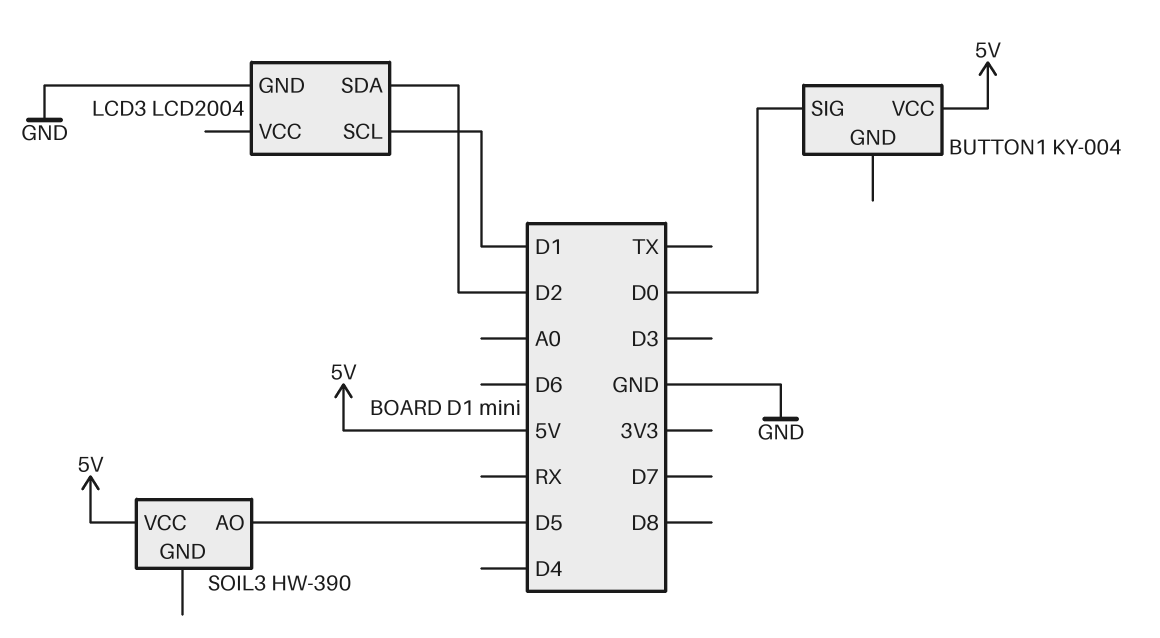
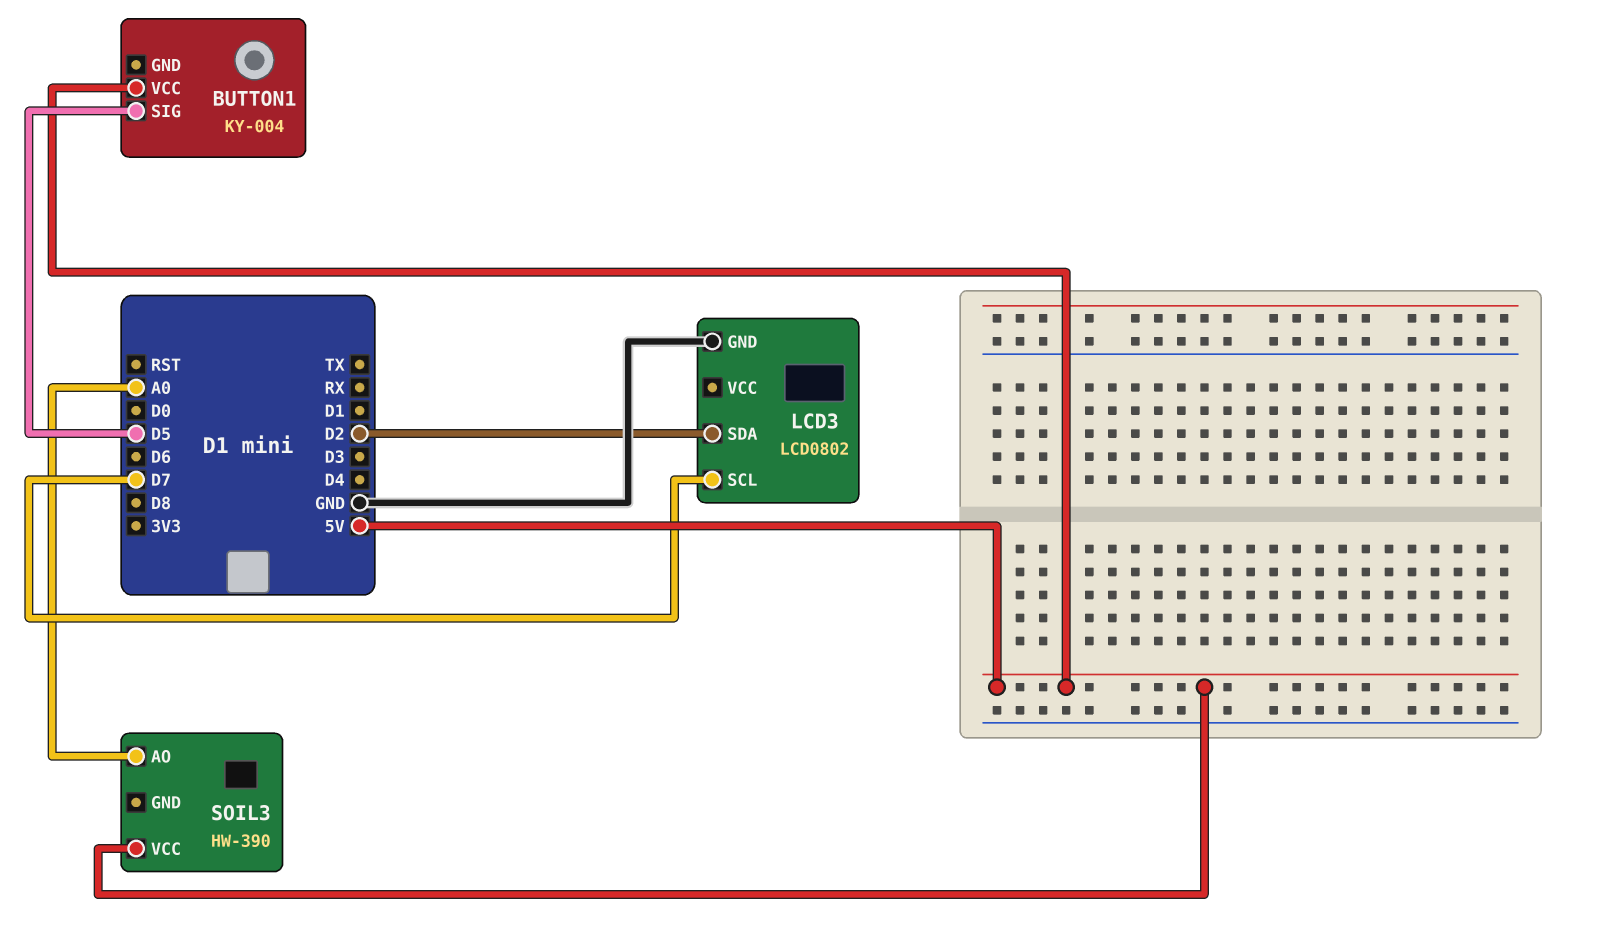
BUTTON1 pin SIG: D0 -> D5
LCD3: LCD2004 -> LCD0802
LCD3 pin SCL: D1 -> D7
SOIL3 pin AO: D5 -> A0

